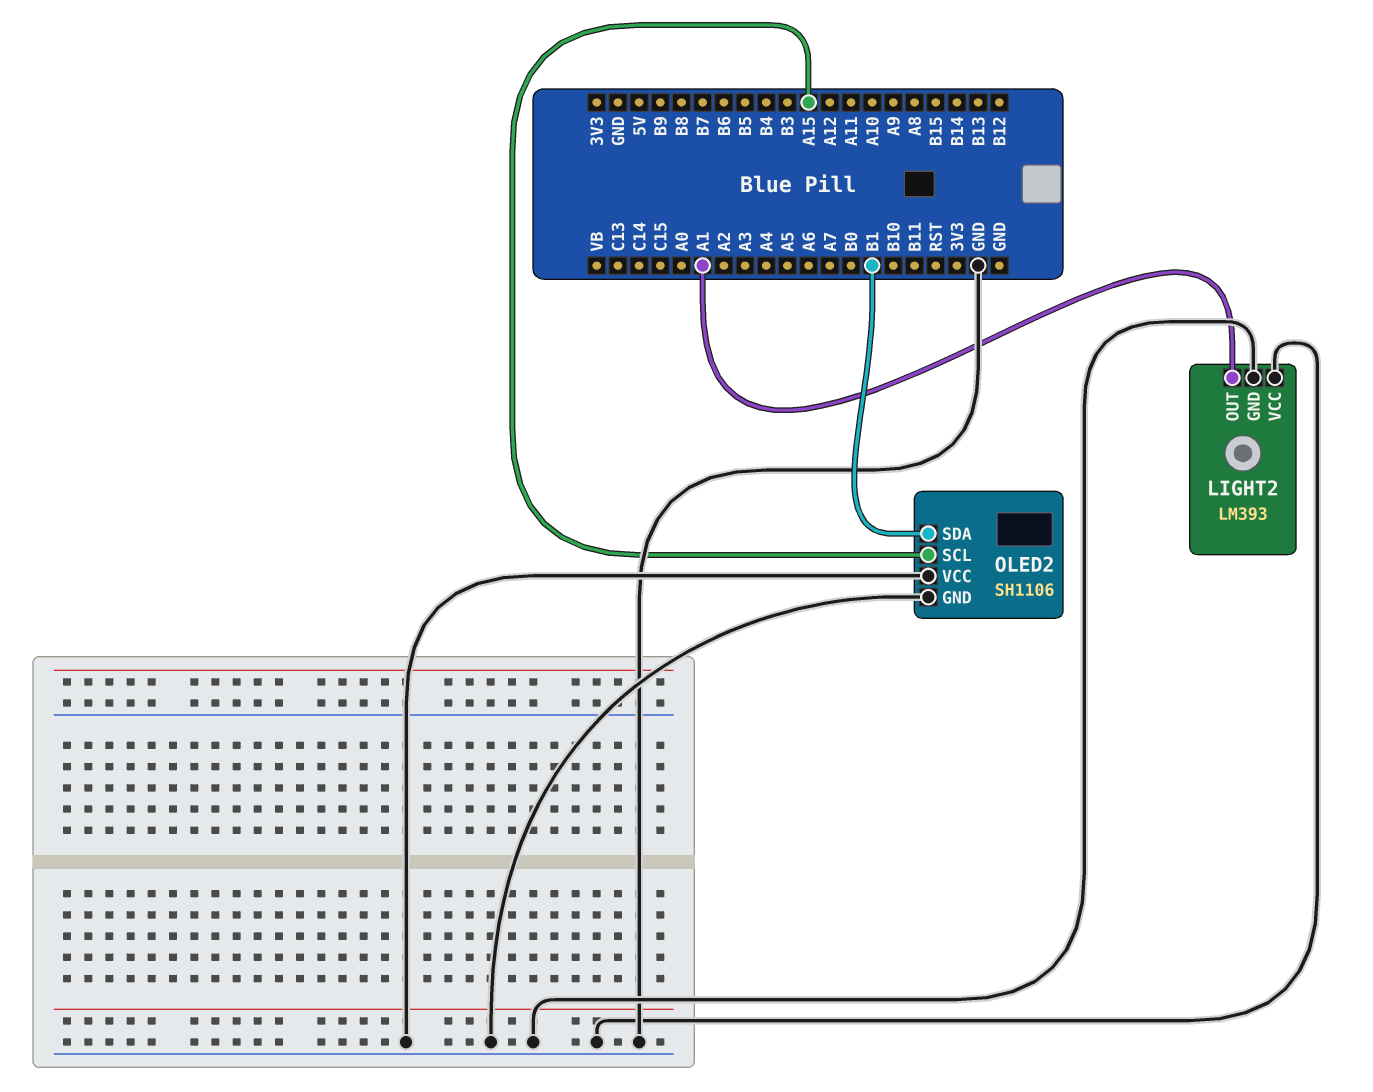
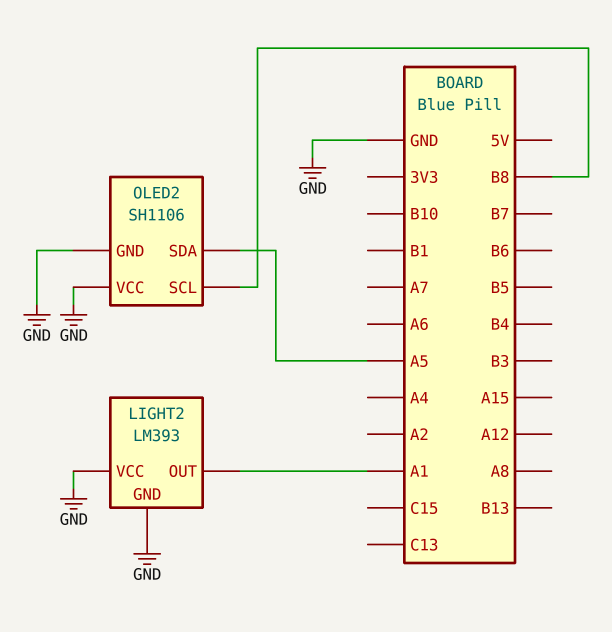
OLED2 pin SCL: A15 -> B8
OLED2 pin SDA: B1 -> A5

